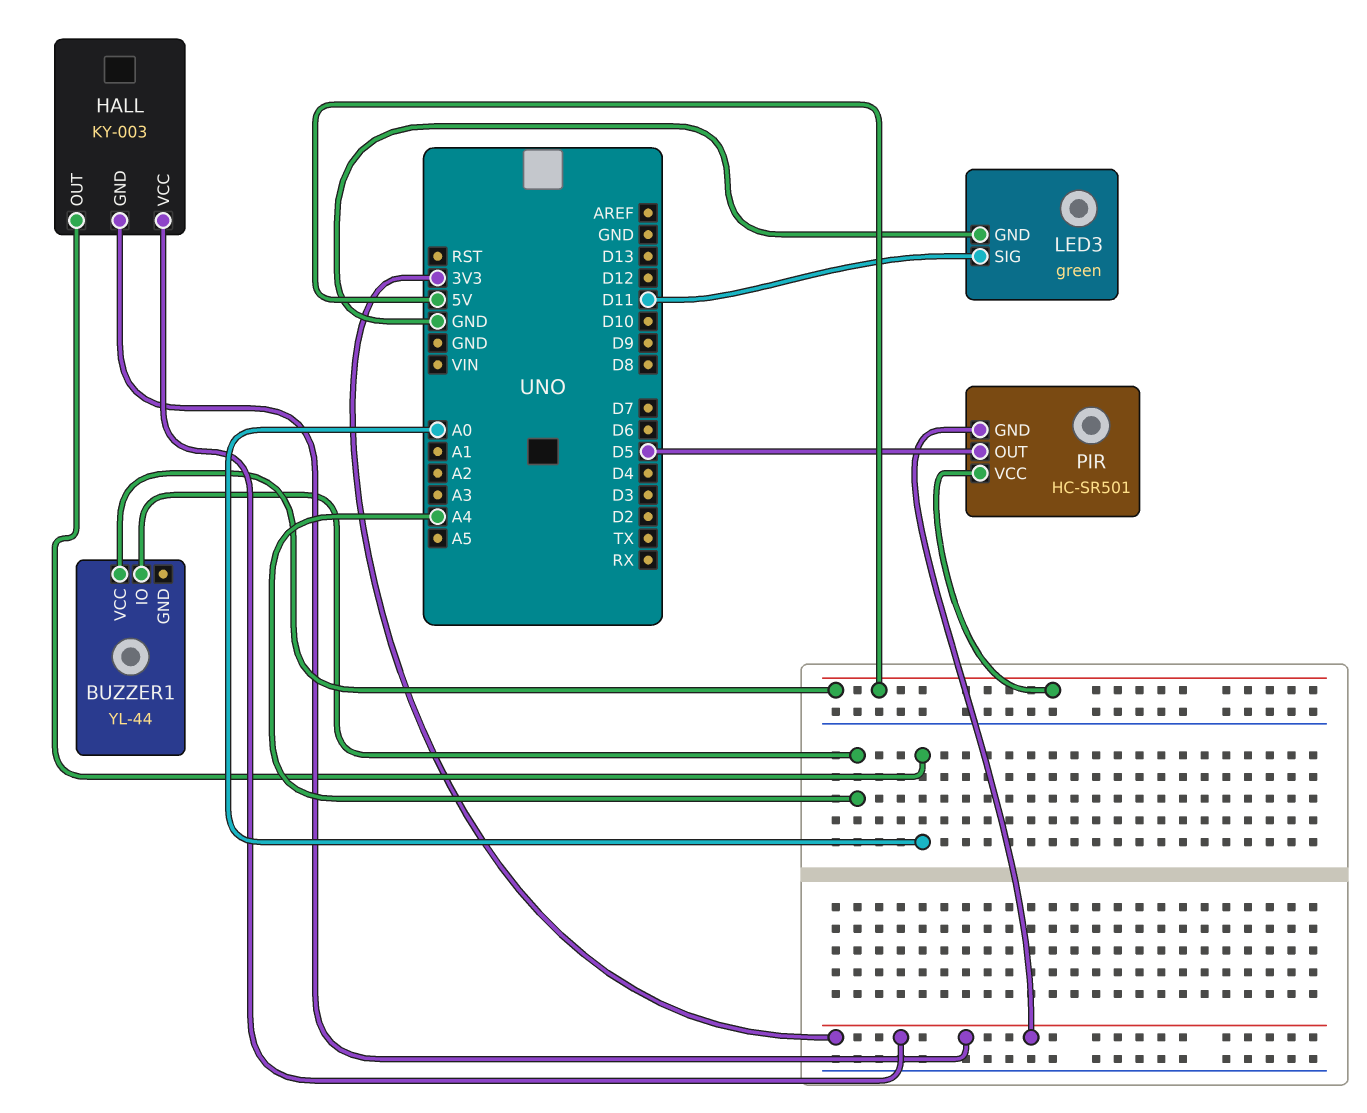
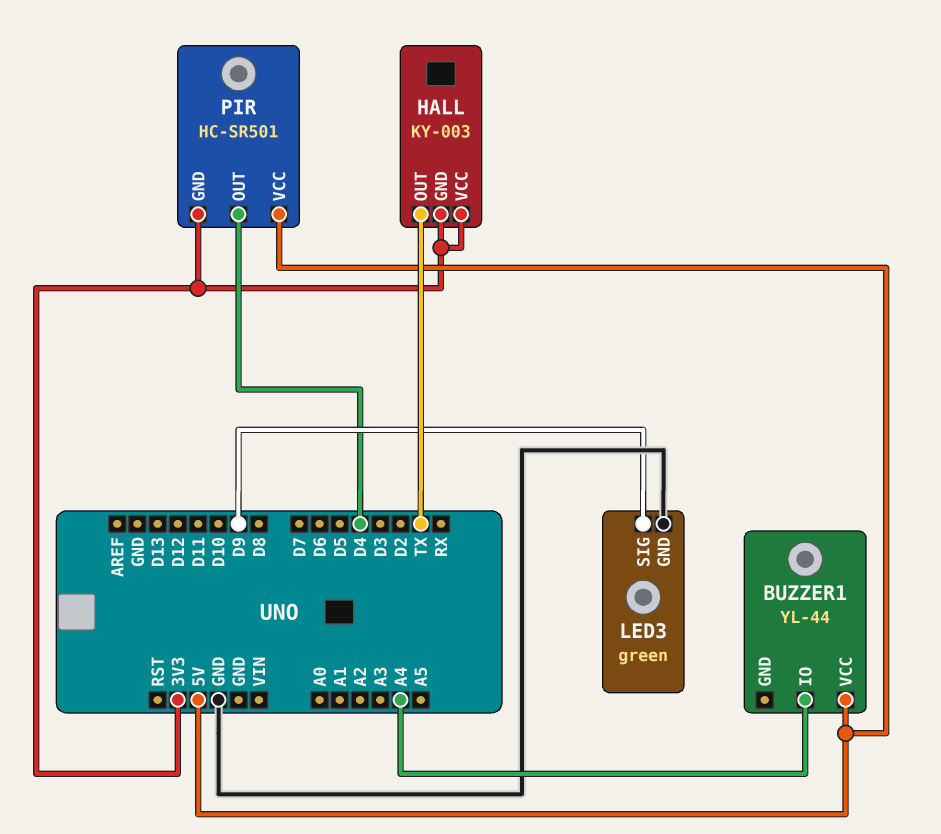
HALL pin OUT: A0 -> TX
LED3 pin SIG: D11 -> D9
PIR pin OUT: D5 -> D4

